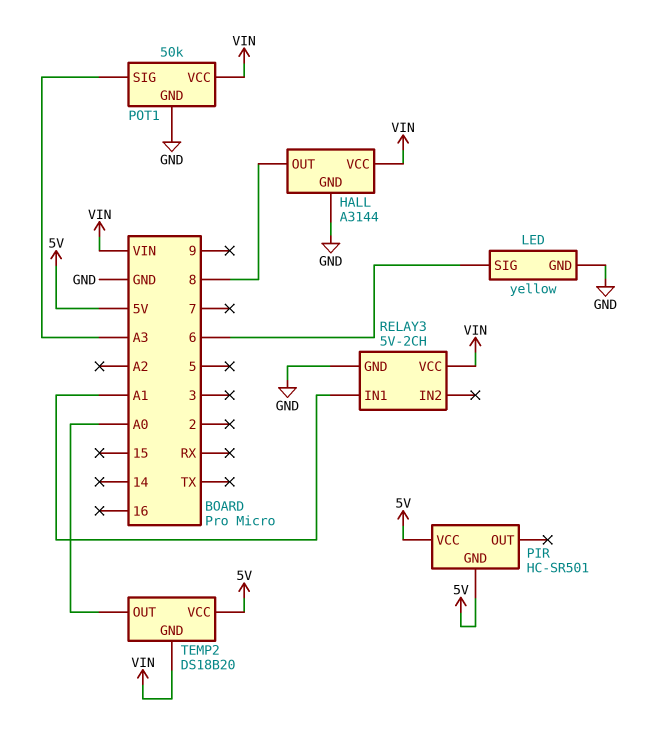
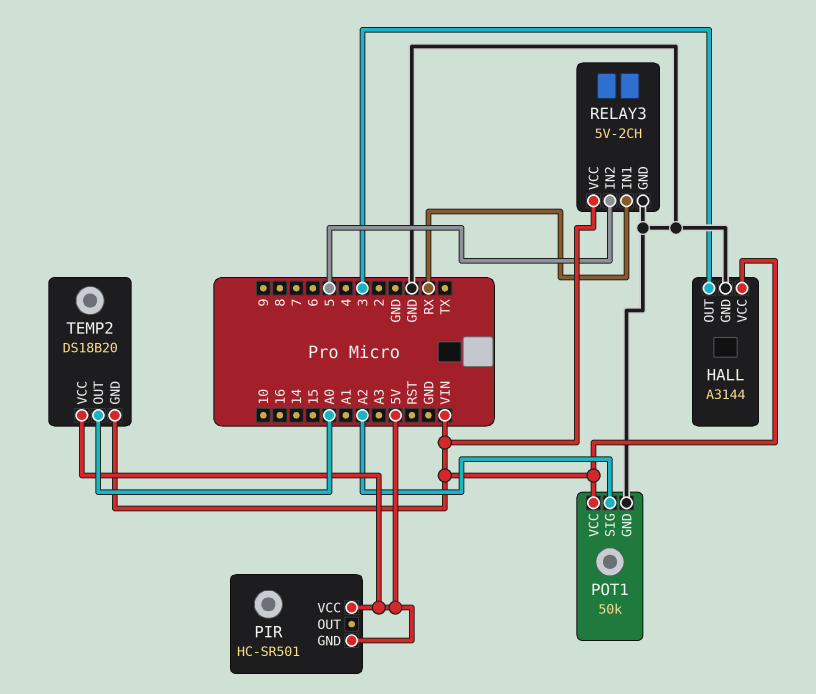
HALL pin OUT: 8 -> 3
LED: yellow -> none
LED pin GND: GND -> none
LED pin SIG: 6 -> none
POT1 pin SIG: A3 -> A2
RELAY3 pin IN1: A1 -> RX
RELAY3 pin IN2: none -> 5

